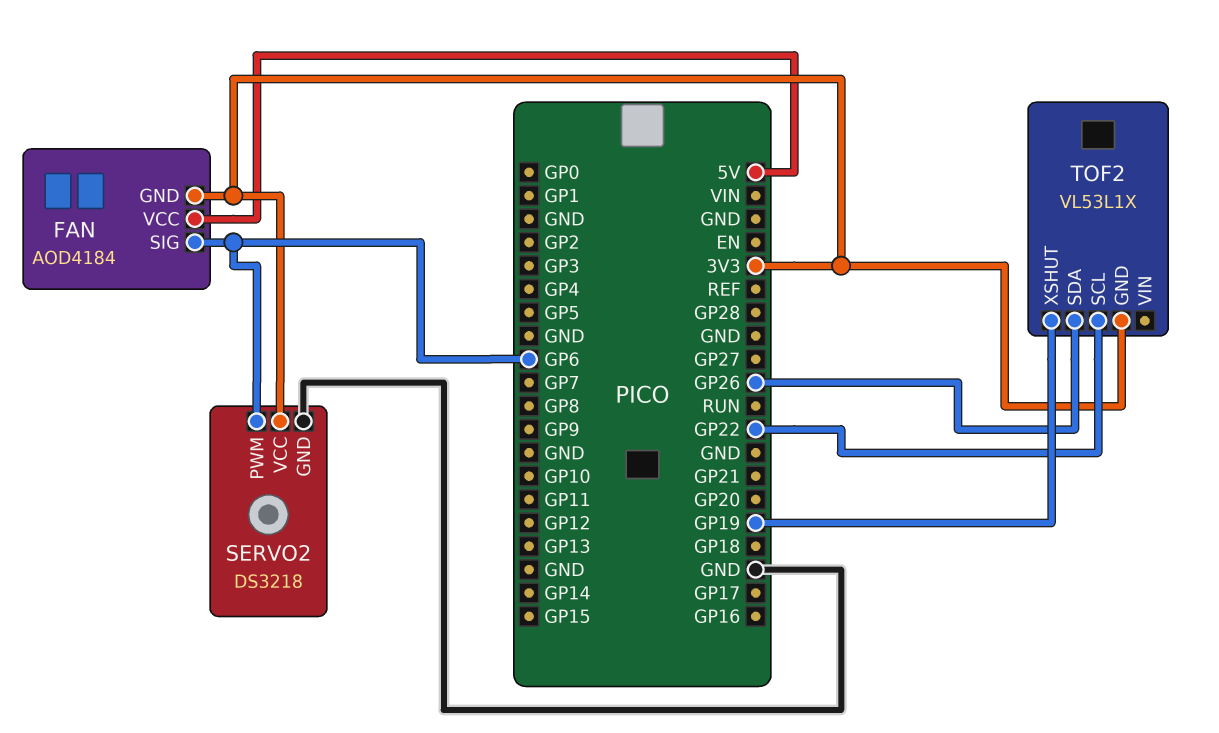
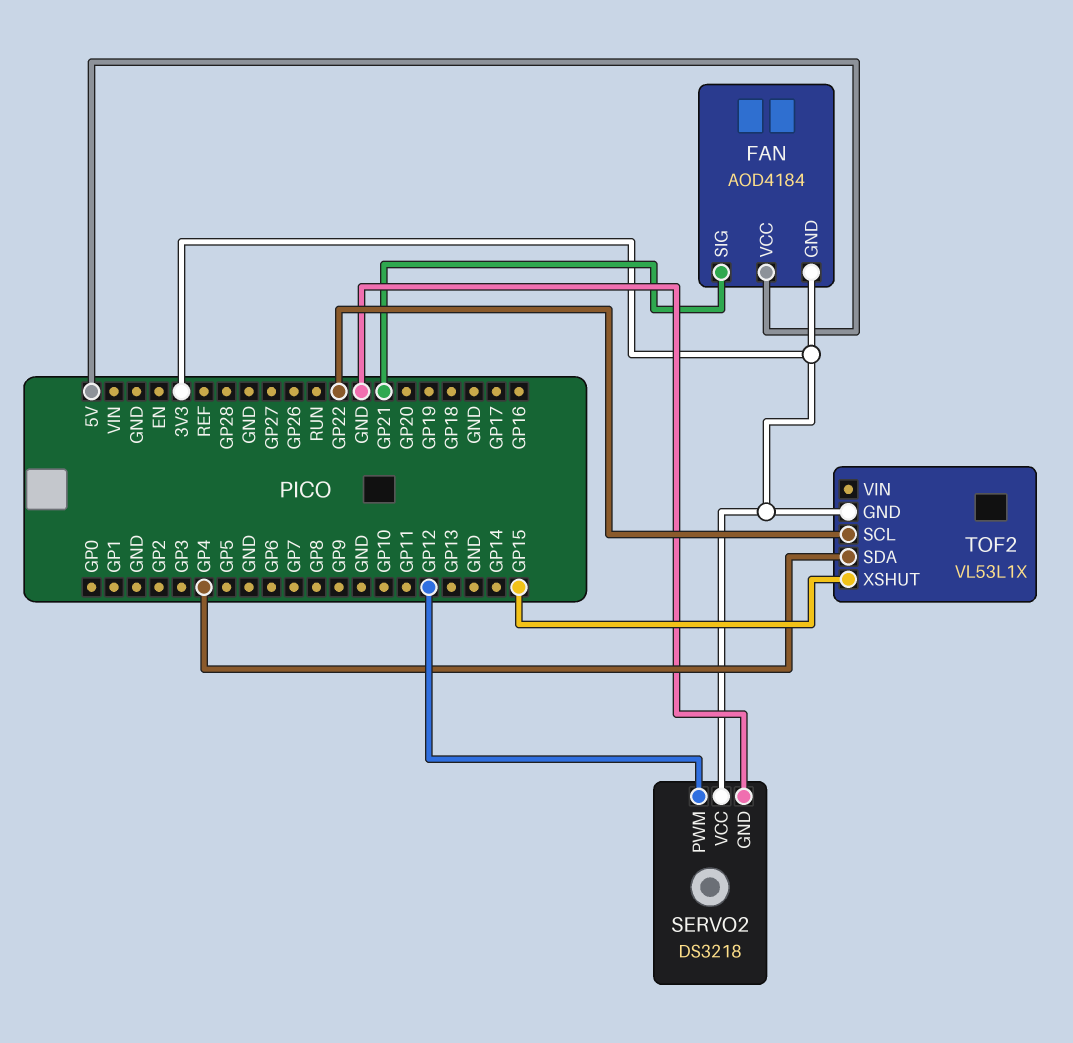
FAN pin SIG: GP6 -> GP21
SERVO2 pin PWM: GP6 -> GP12
TOF2 pin SDA: GP26 -> GP4
TOF2 pin XSHUT: GP19 -> GP15

